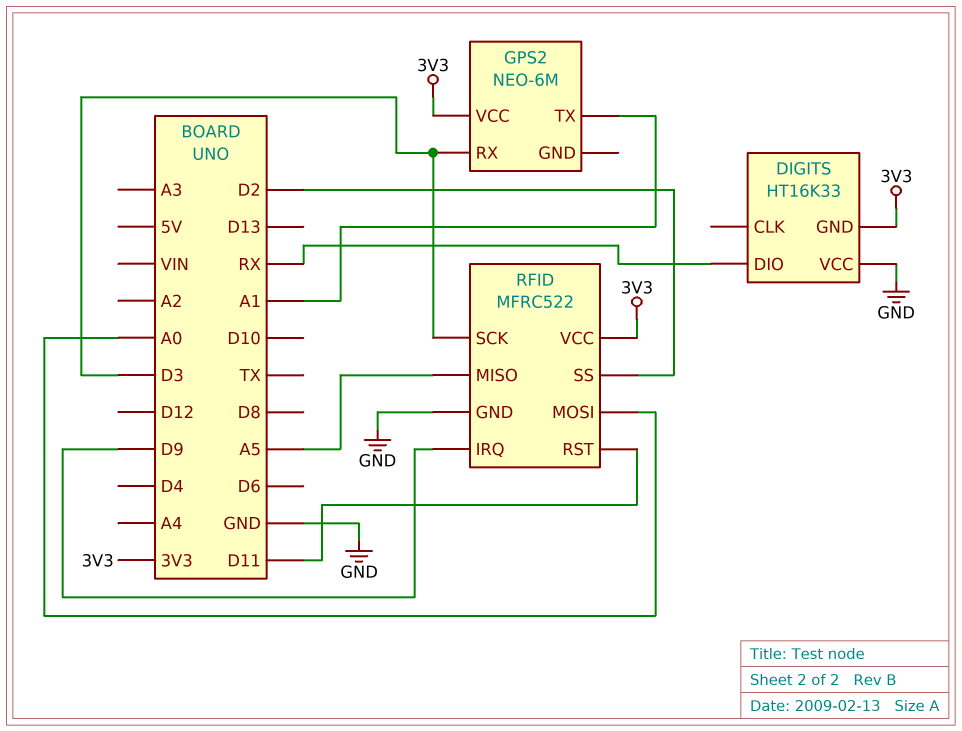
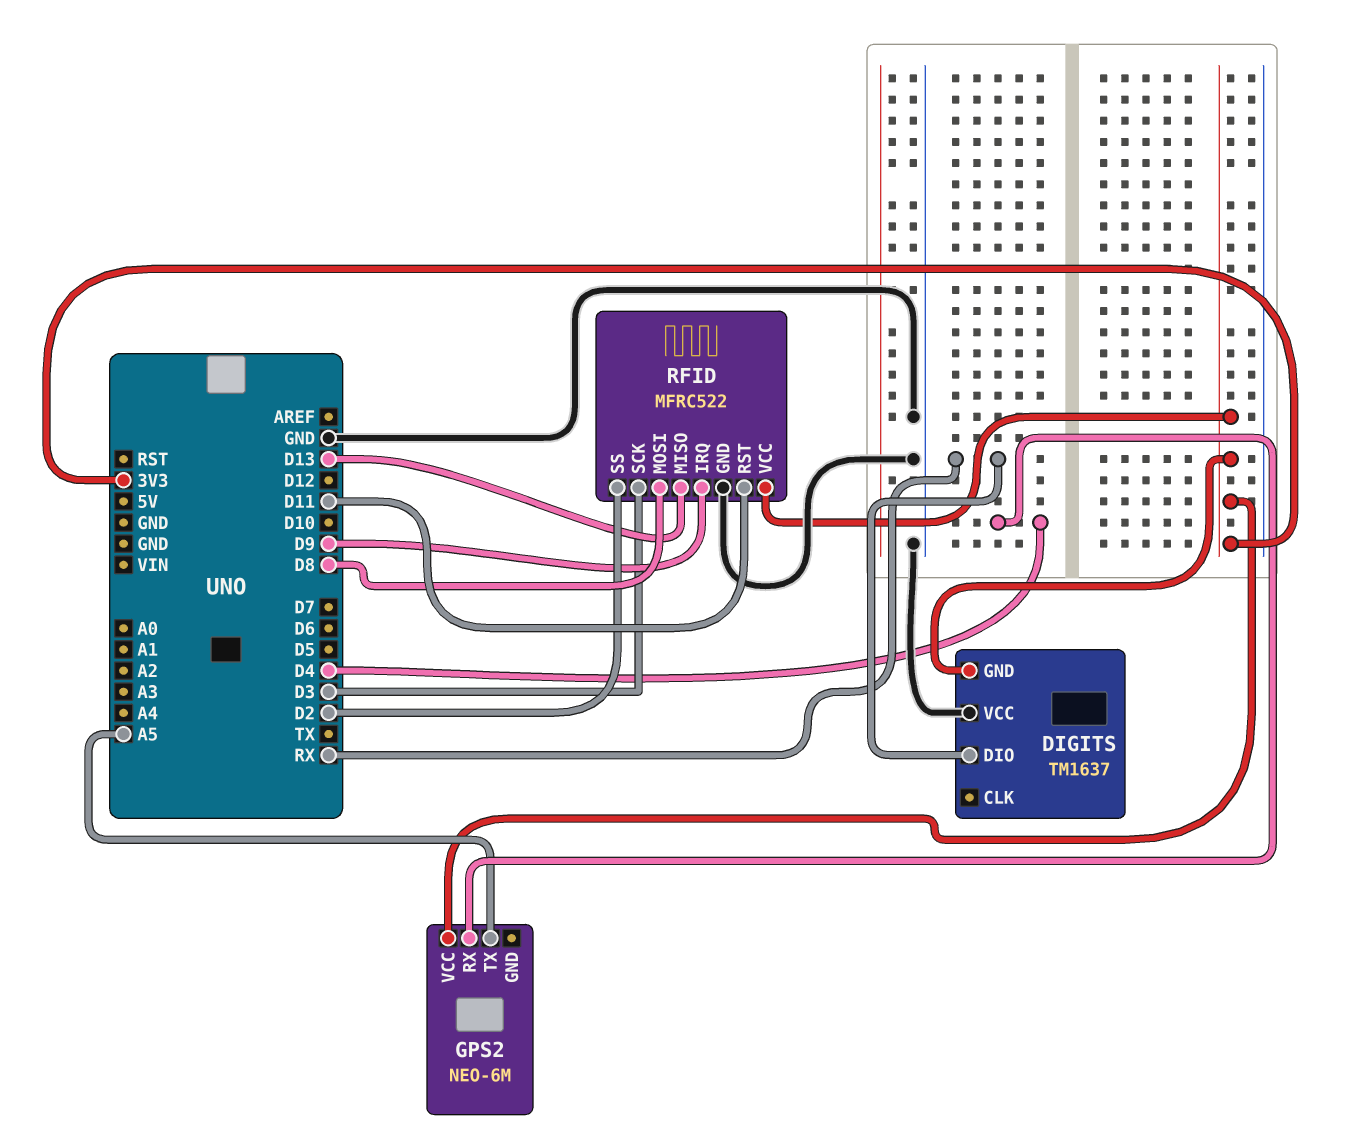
DIGITS: HT16K33 -> TM1637
GPS2 pin RX: D3 -> D4
GPS2 pin TX: A1 -> A5
RFID pin MISO: A5 -> D13
RFID pin MOSI: A0 -> D8

